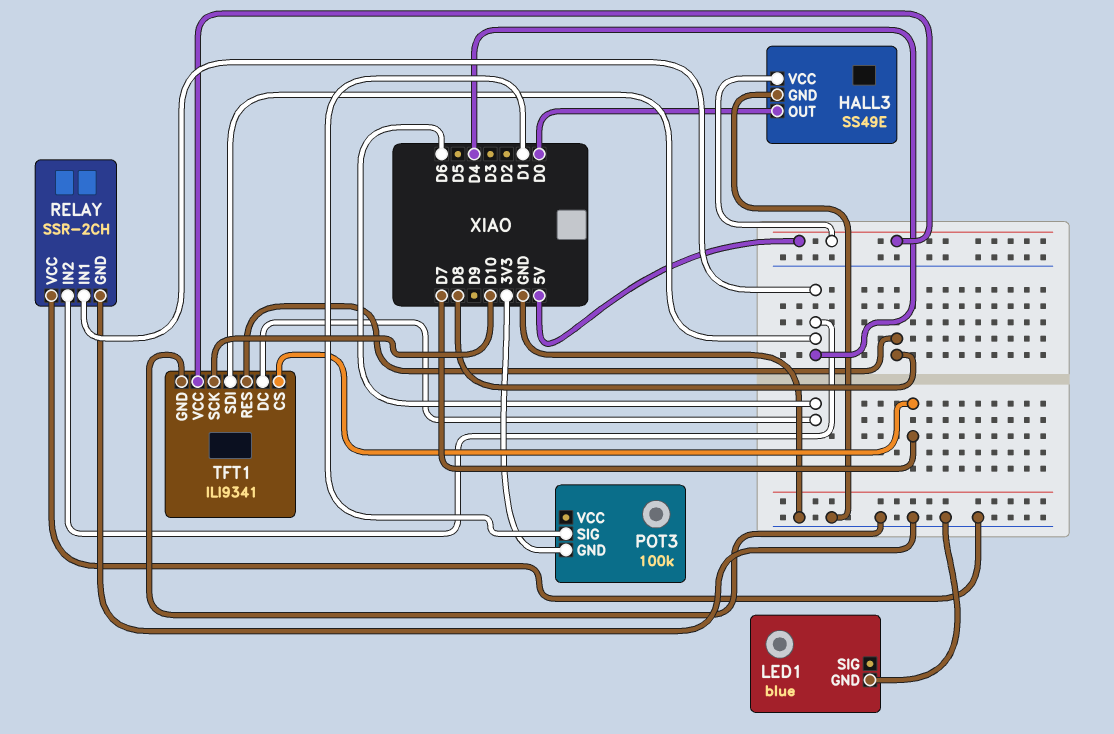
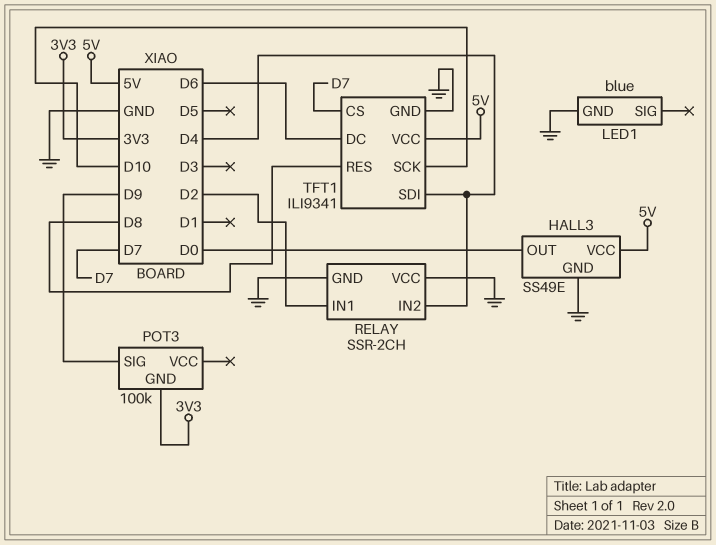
POT3 pin SIG: D1 -> D9
RELAY pin IN1: D4 -> D2

